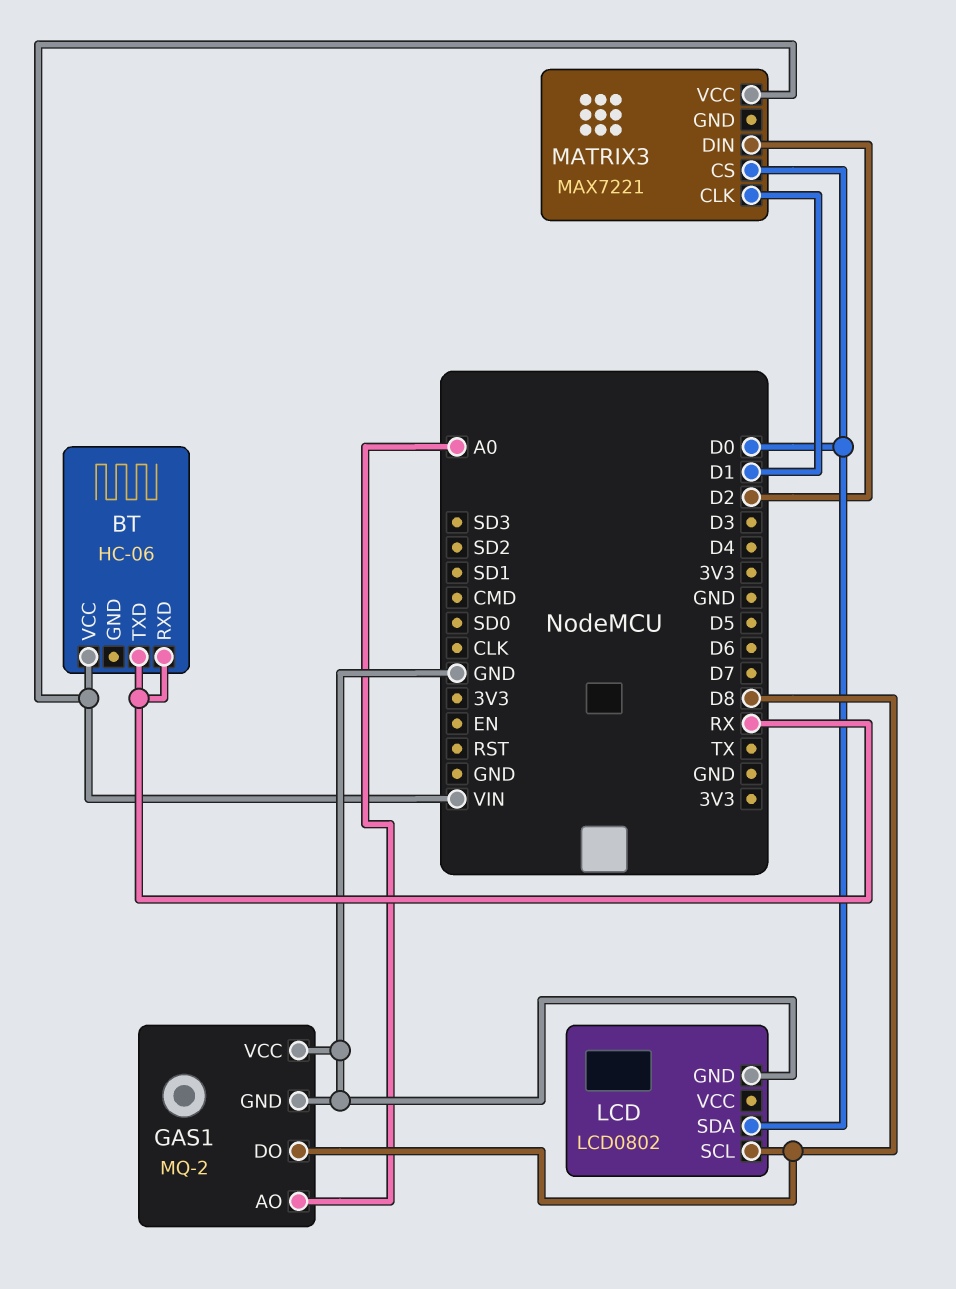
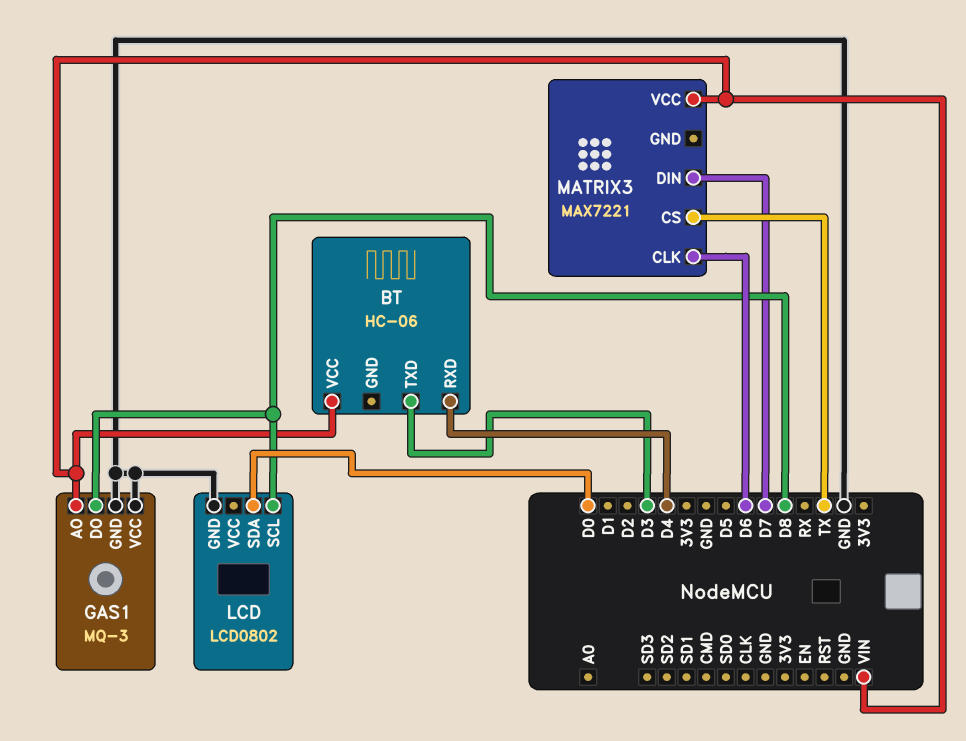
BT pin RXD: RX -> D4
BT pin TXD: RX -> D3
GAS1: MQ-2 -> MQ-3
GAS1 pin AO: A0 -> VIN
MATRIX3 pin CLK: D1 -> D6
MATRIX3 pin CS: D0 -> TX
MATRIX3 pin DIN: D2 -> D7

